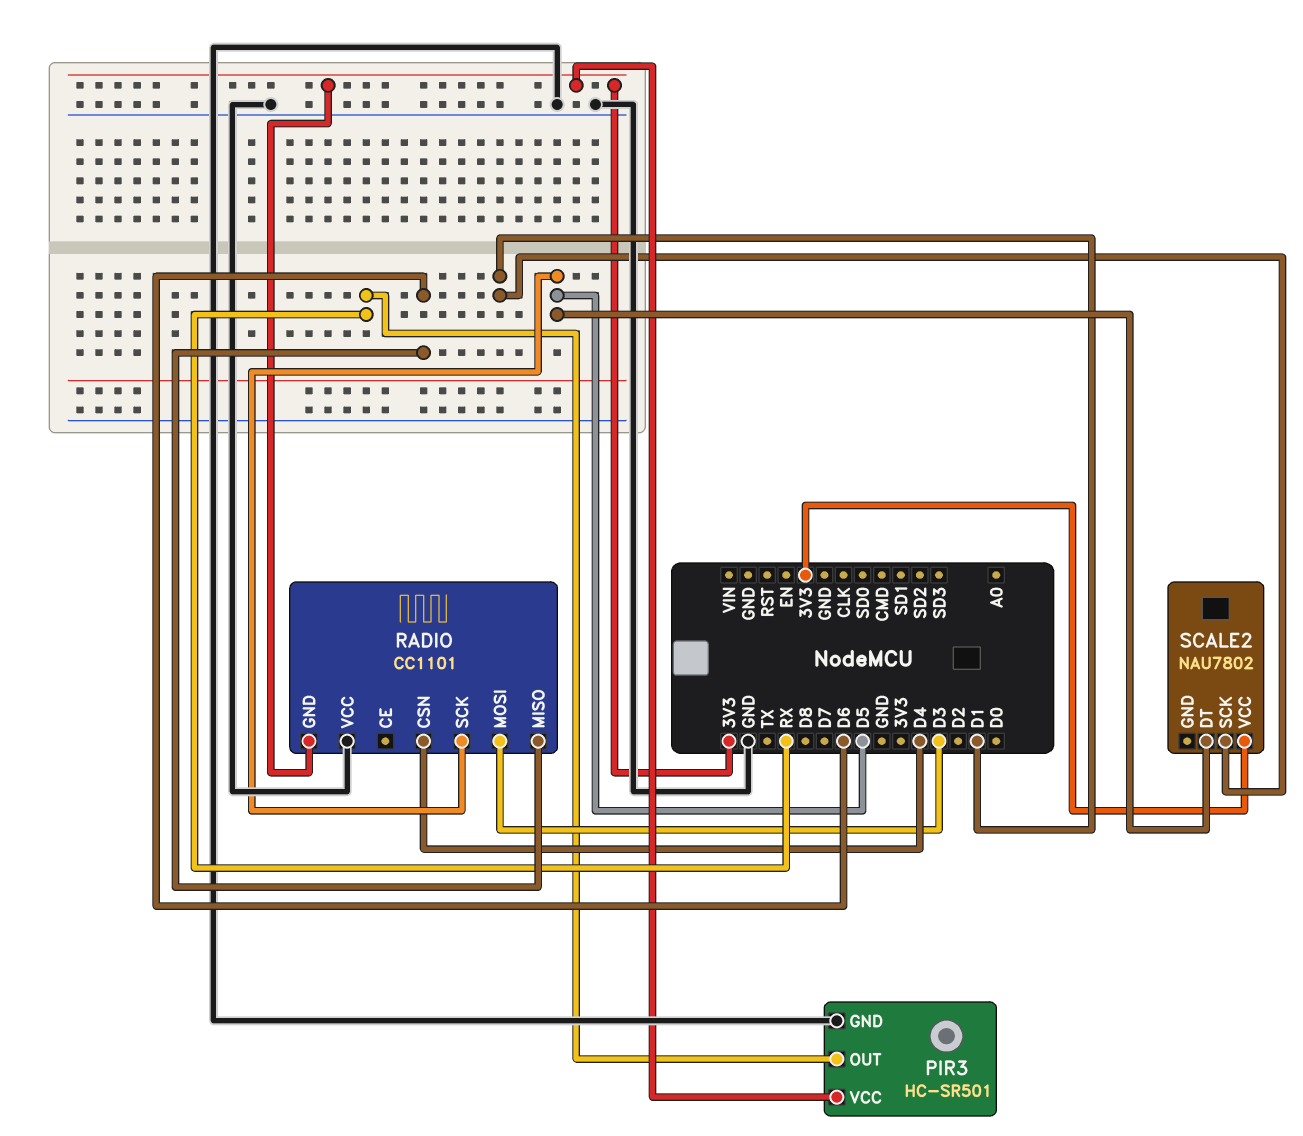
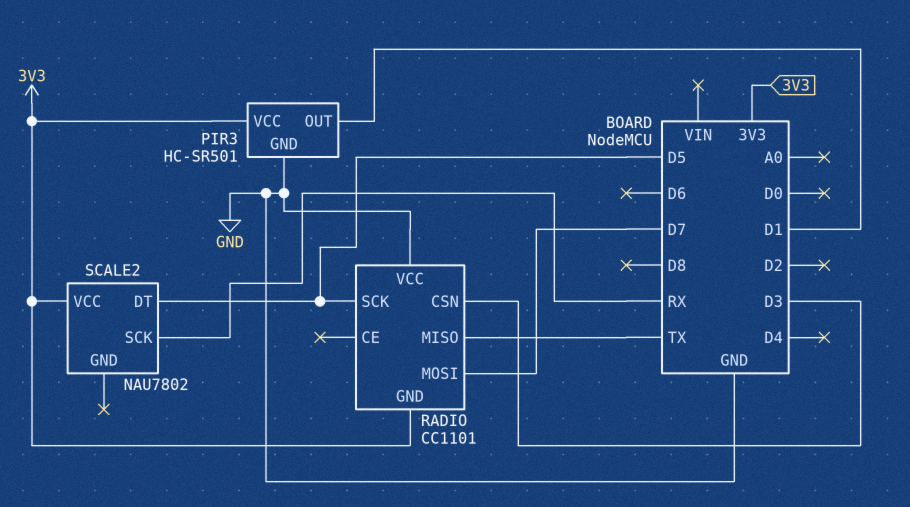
PIR3 pin OUT: RX -> D1
RADIO pin CSN: D4 -> D3
RADIO pin MISO: D6 -> TX
RADIO pin MOSI: D3 -> D7
SCALE2 pin SCK: D1 -> RX

